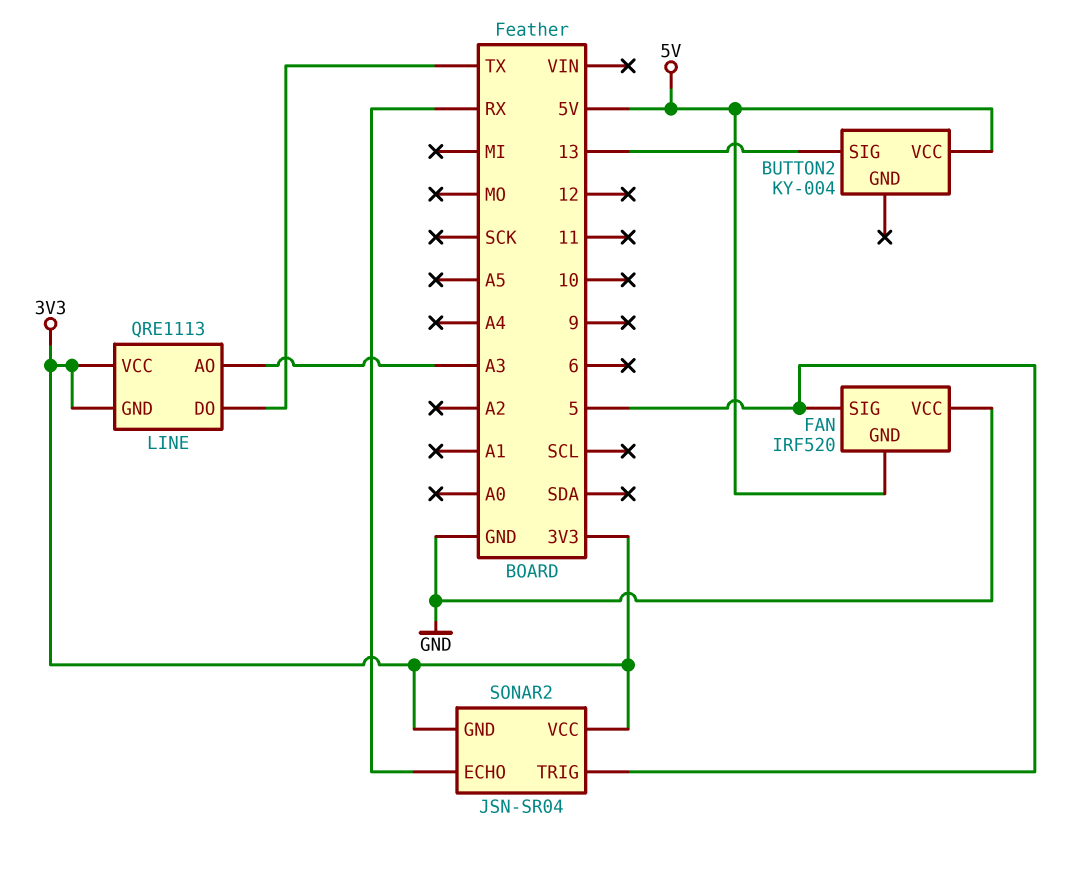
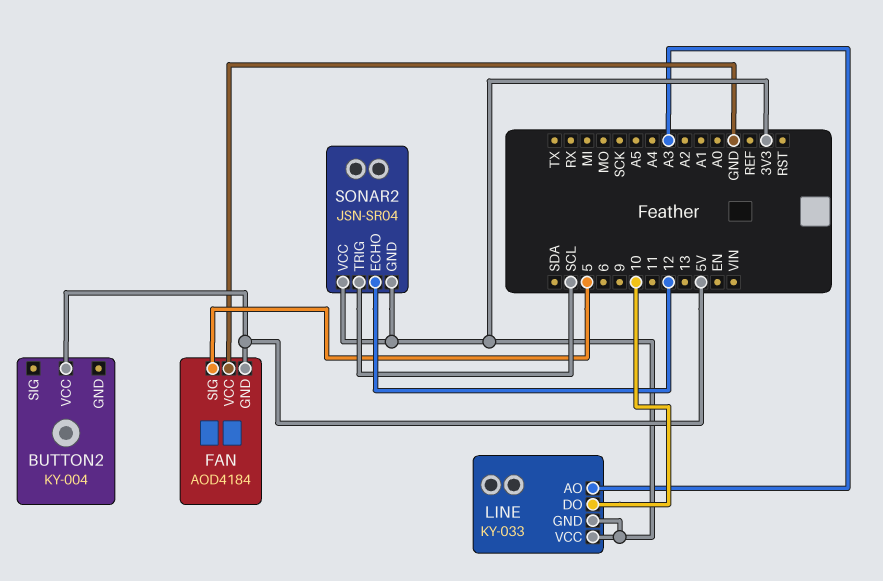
BUTTON2 pin SIG: 13 -> none
FAN: IRF520 -> AOD4184
LINE: QRE1113 -> KY-033
LINE pin DO: TX -> 10
SONAR2 pin ECHO: RX -> 12
SONAR2 pin TRIG: 5 -> SCL

